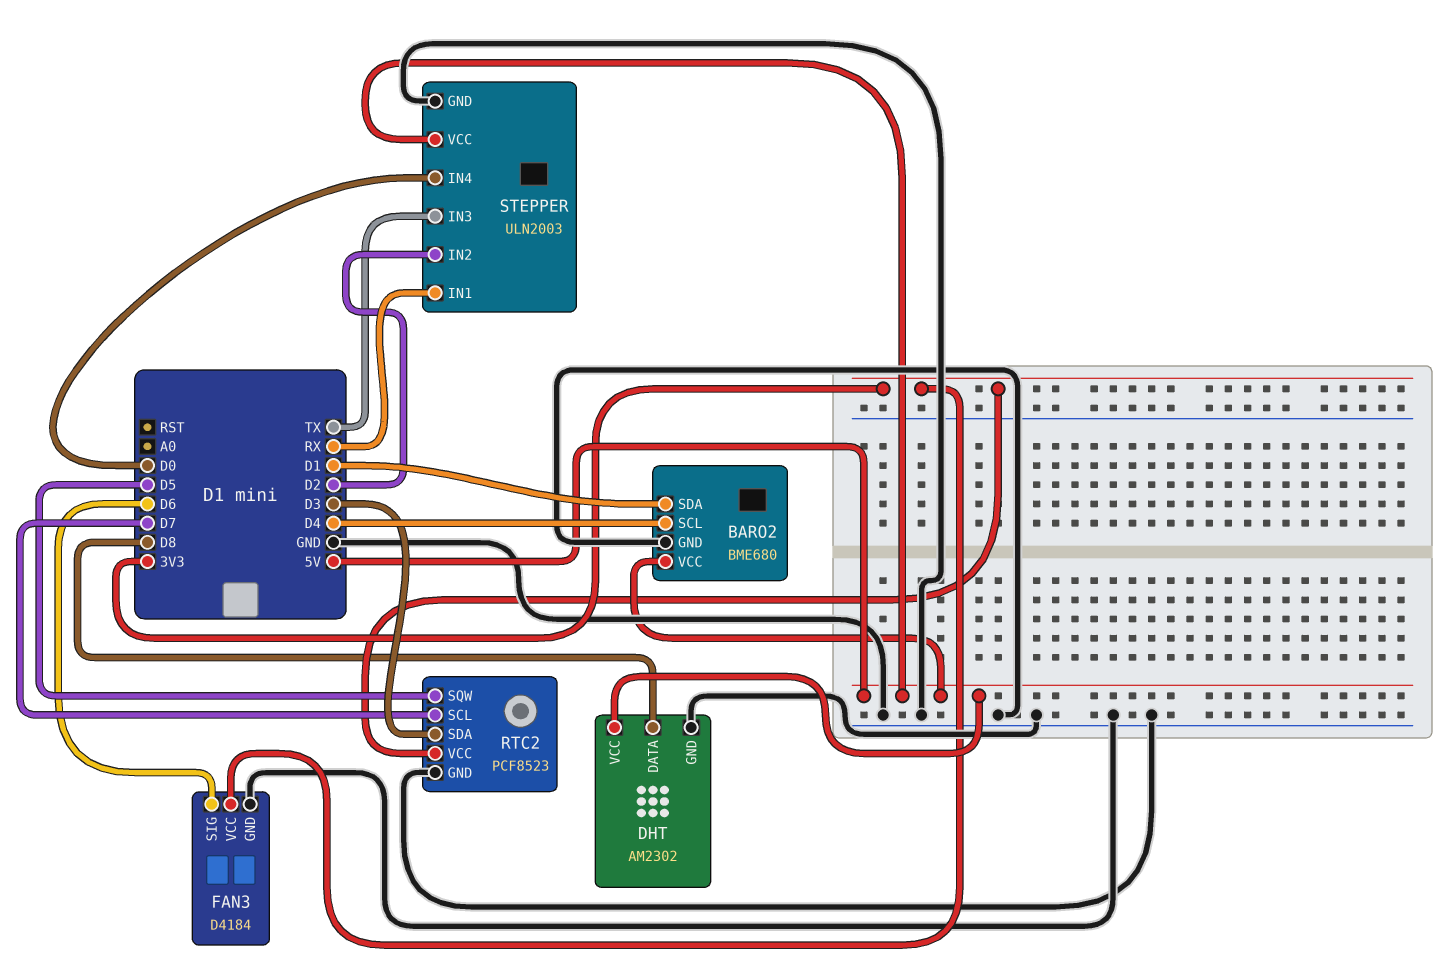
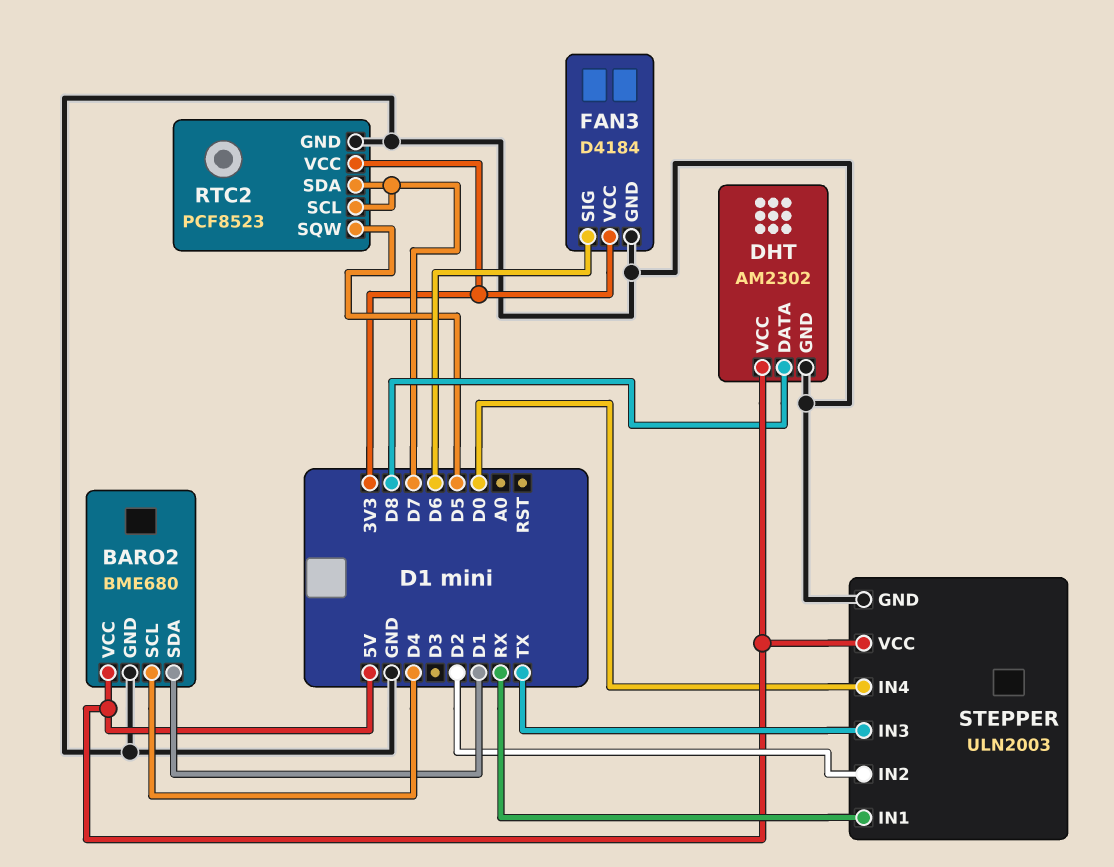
RTC2 pin SDA: D3 -> D7

